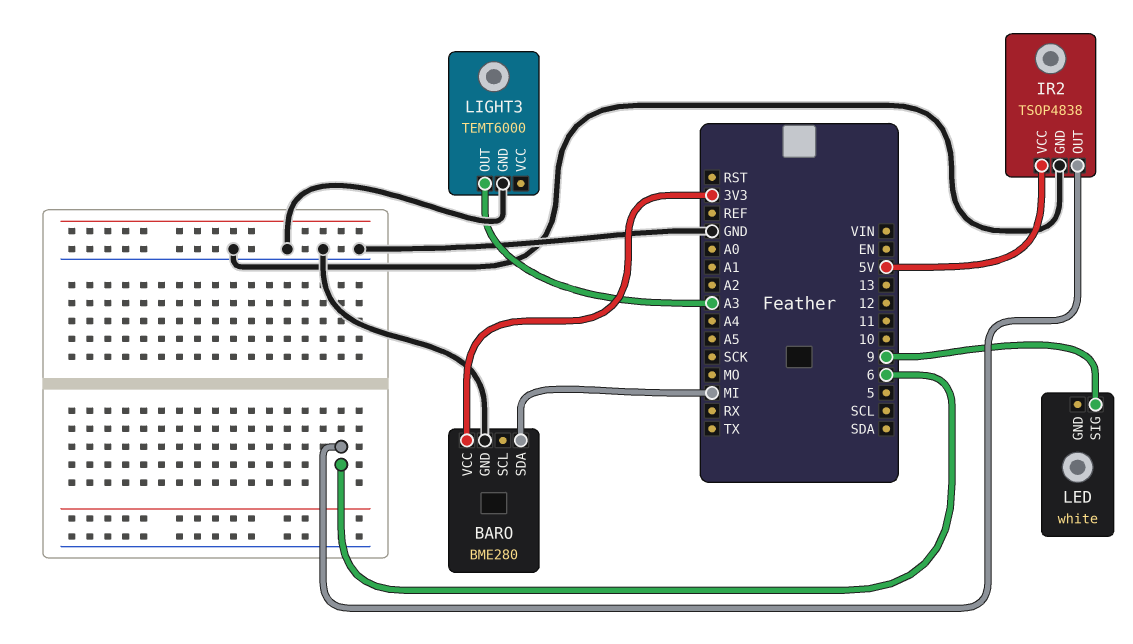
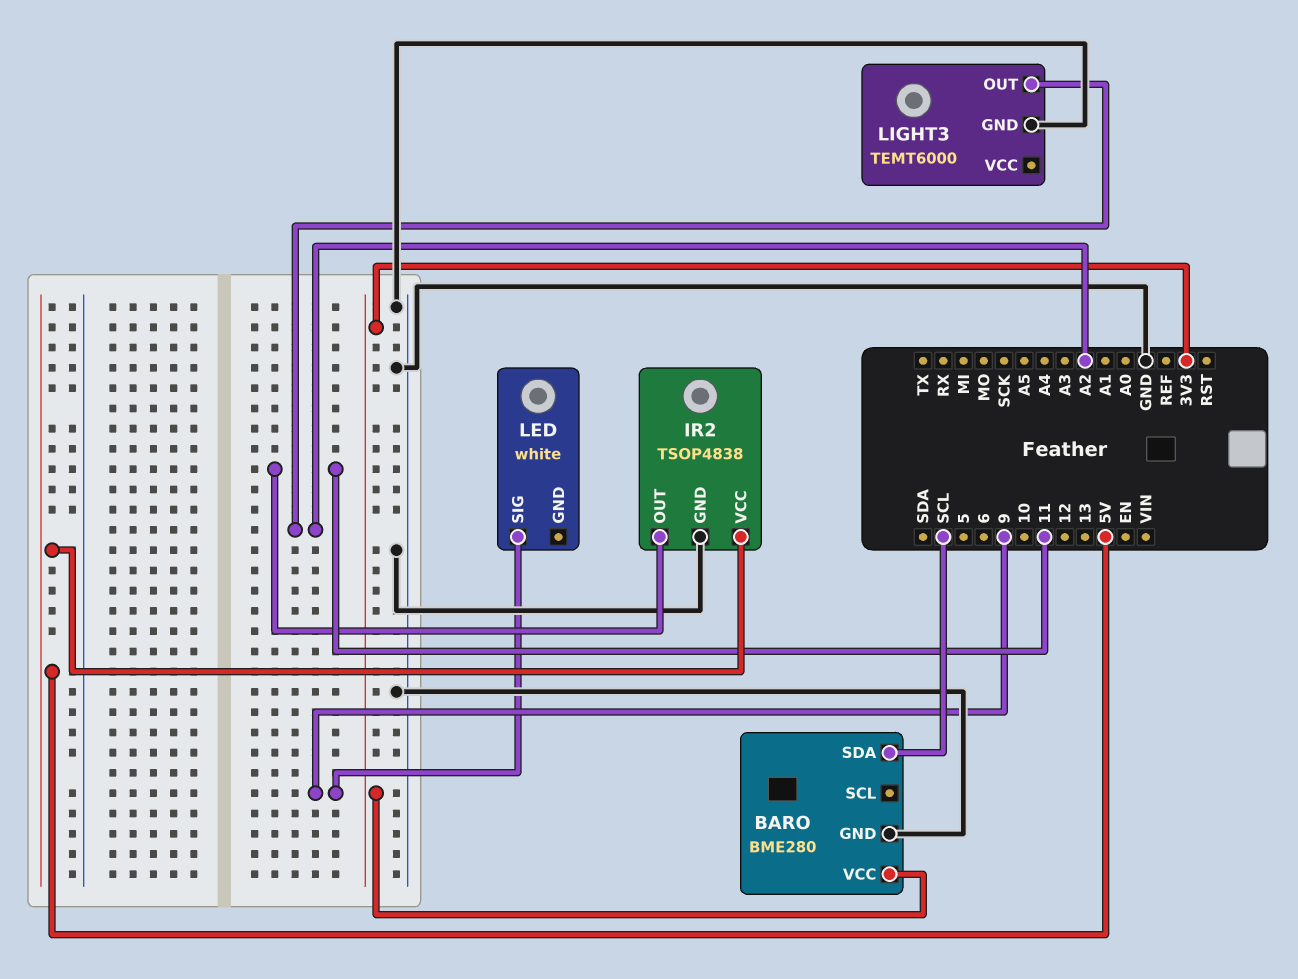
BARO pin SDA: MI -> SCL
IR2 pin OUT: 6 -> 11
LIGHT3 pin OUT: A3 -> A2

